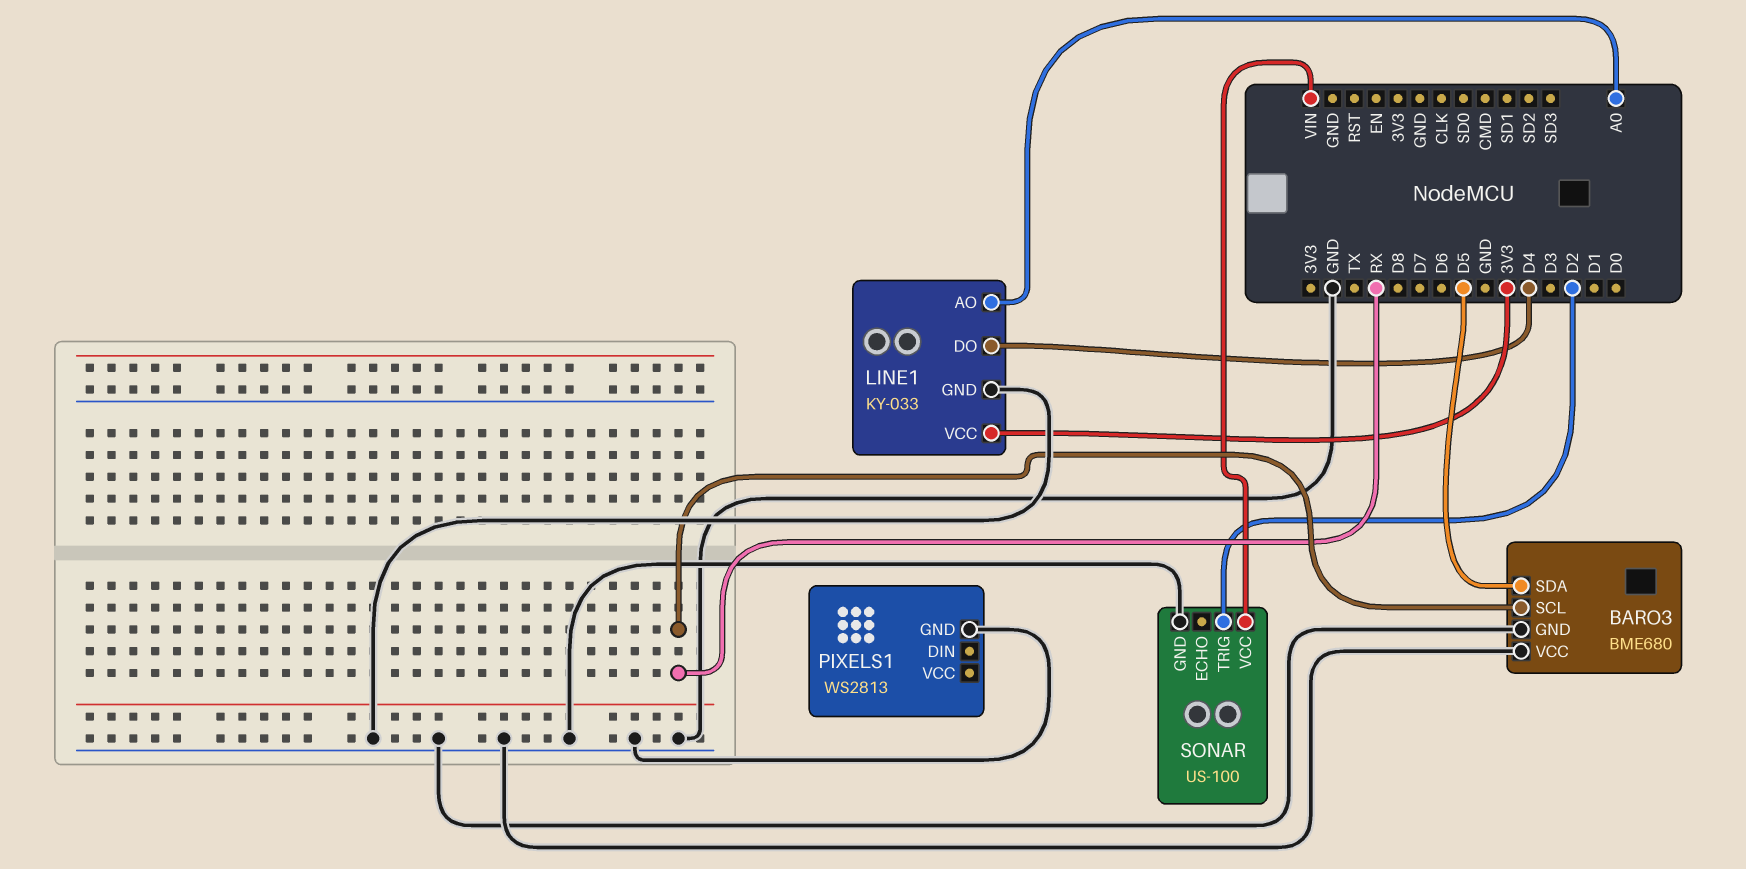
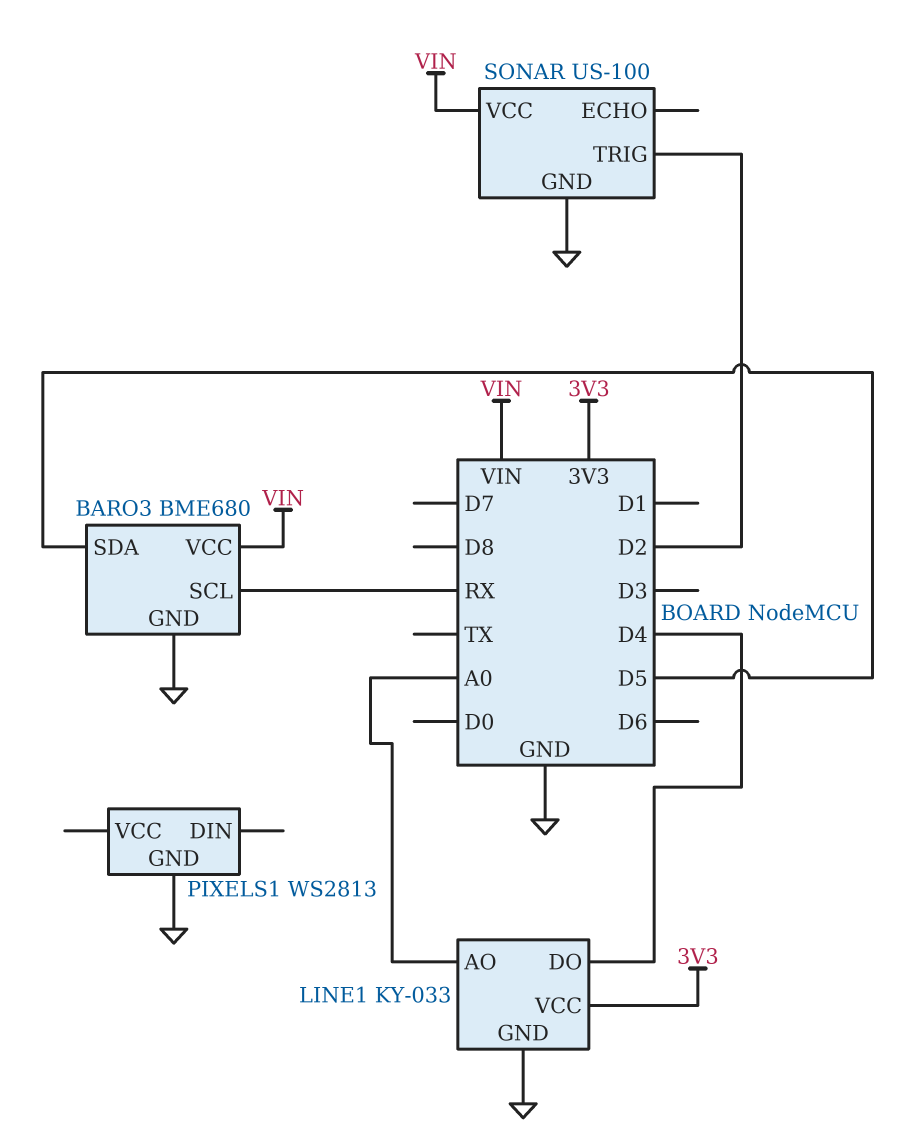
BARO3 pin VCC: GND -> VIN

